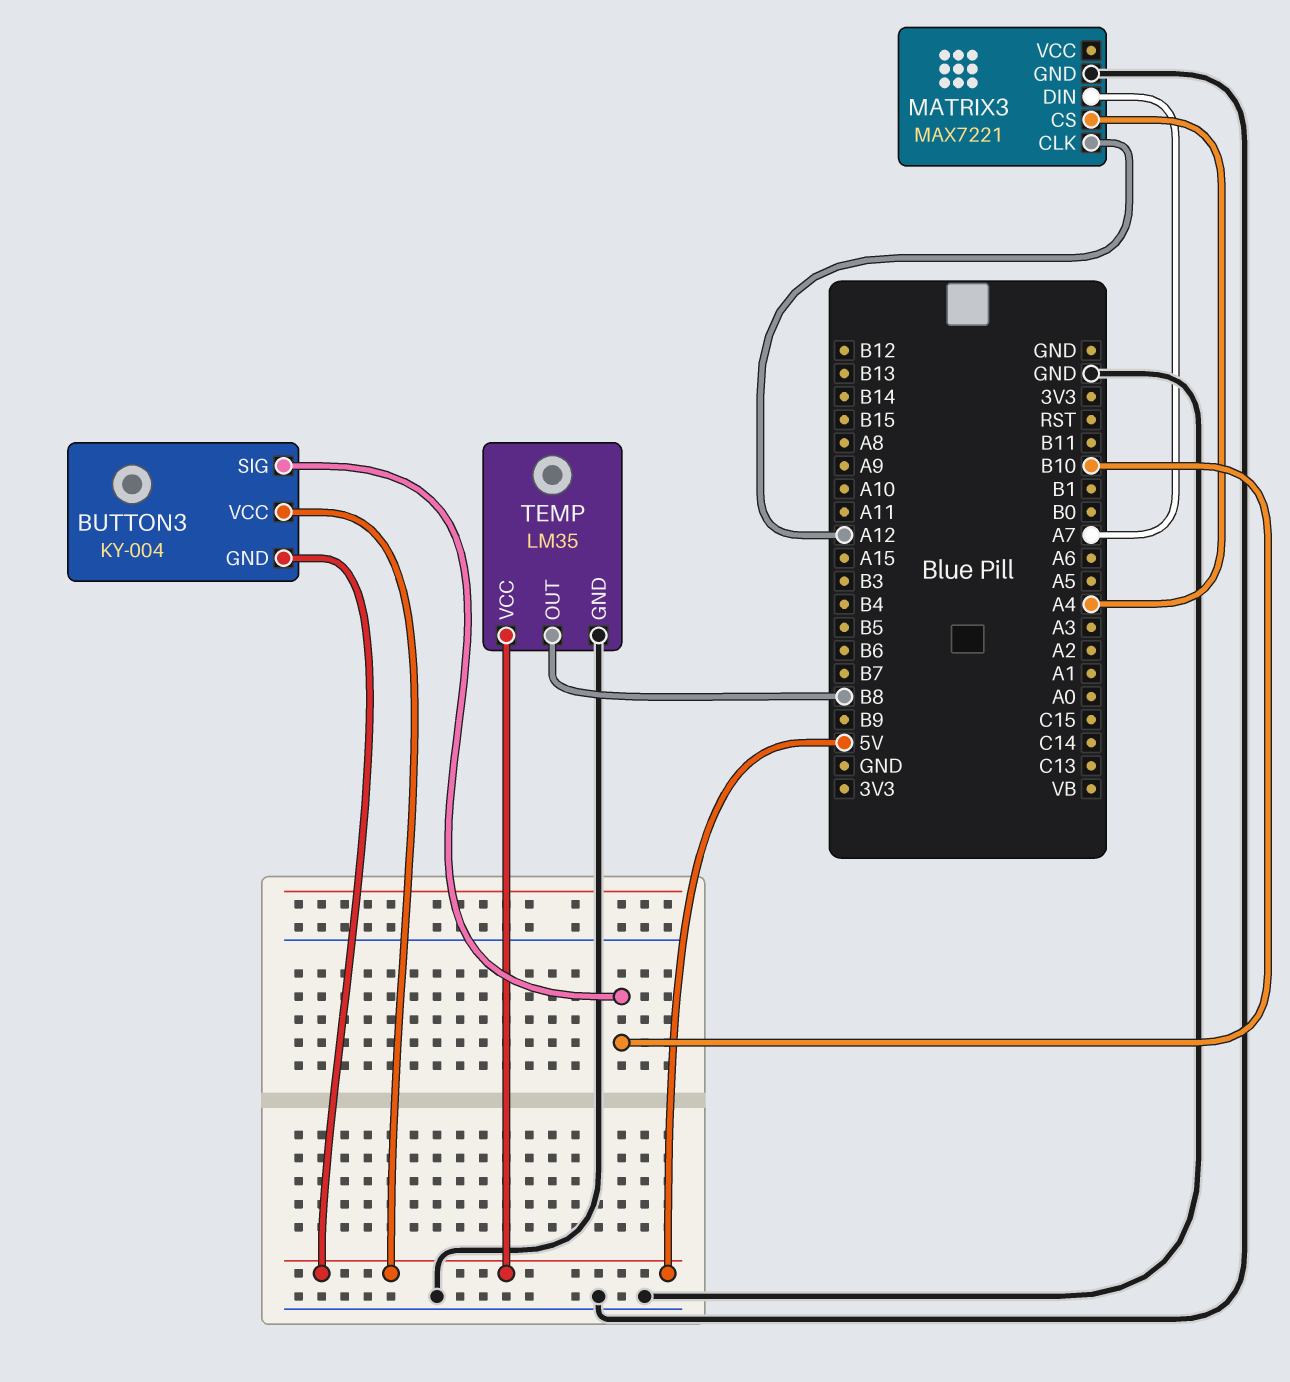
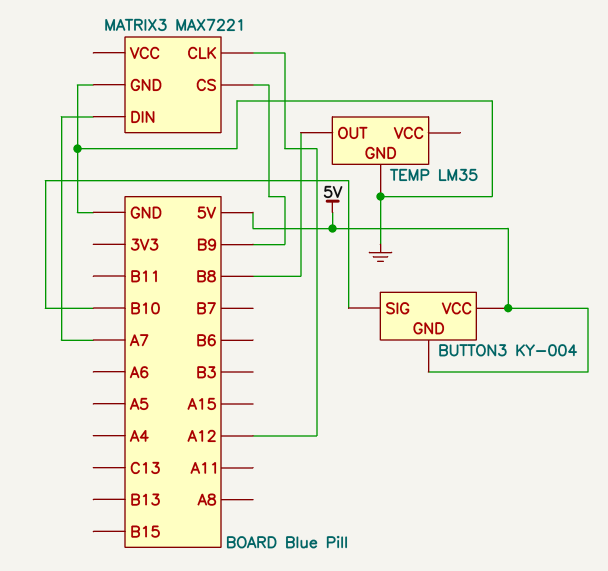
MATRIX3 pin CS: A4 -> B9
TEMP pin VCC: 5V -> none

